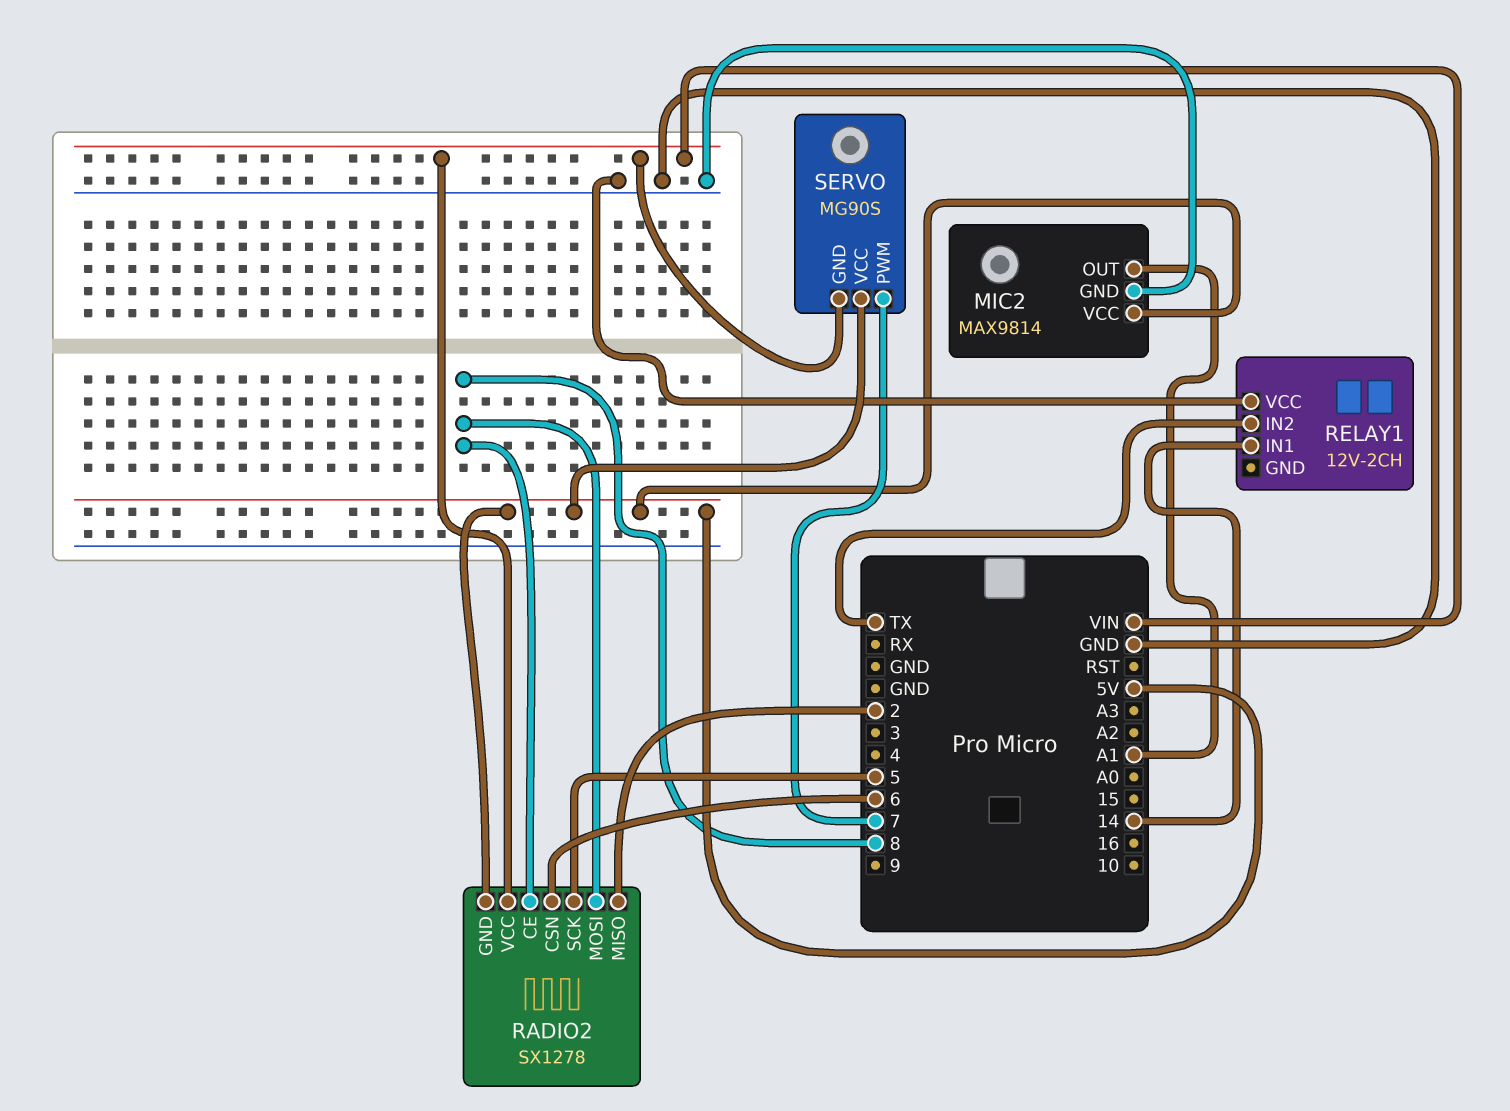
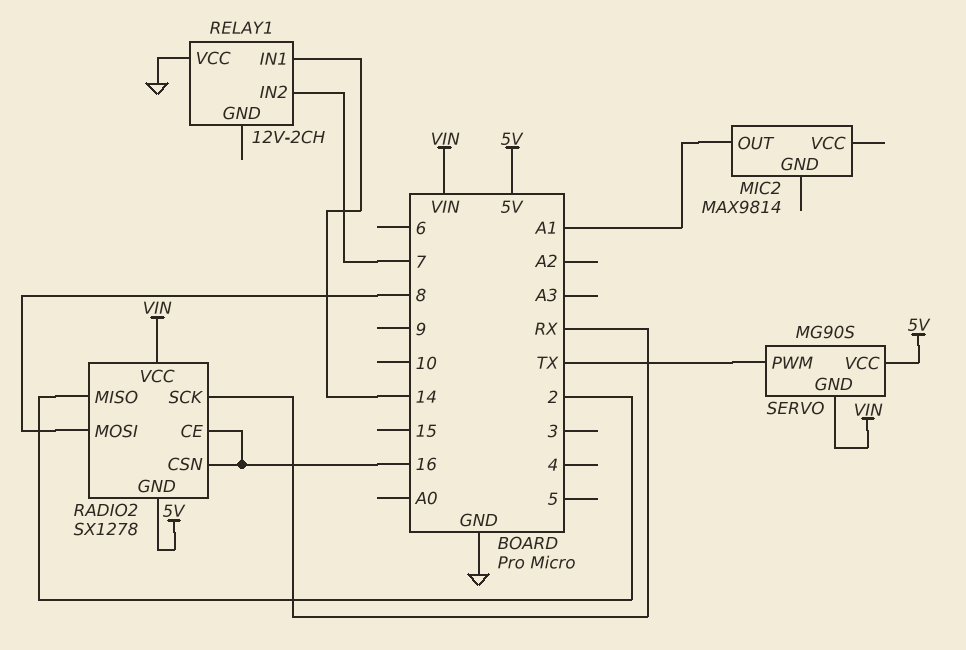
MIC2 pin GND: GND -> none
MIC2 pin VCC: 5V -> none
RADIO2 pin CE: 8 -> 16
RADIO2 pin CSN: 6 -> 16
RADIO2 pin SCK: 5 -> RX
RELAY1 pin IN2: TX -> 7
SERVO pin PWM: 7 -> TX

